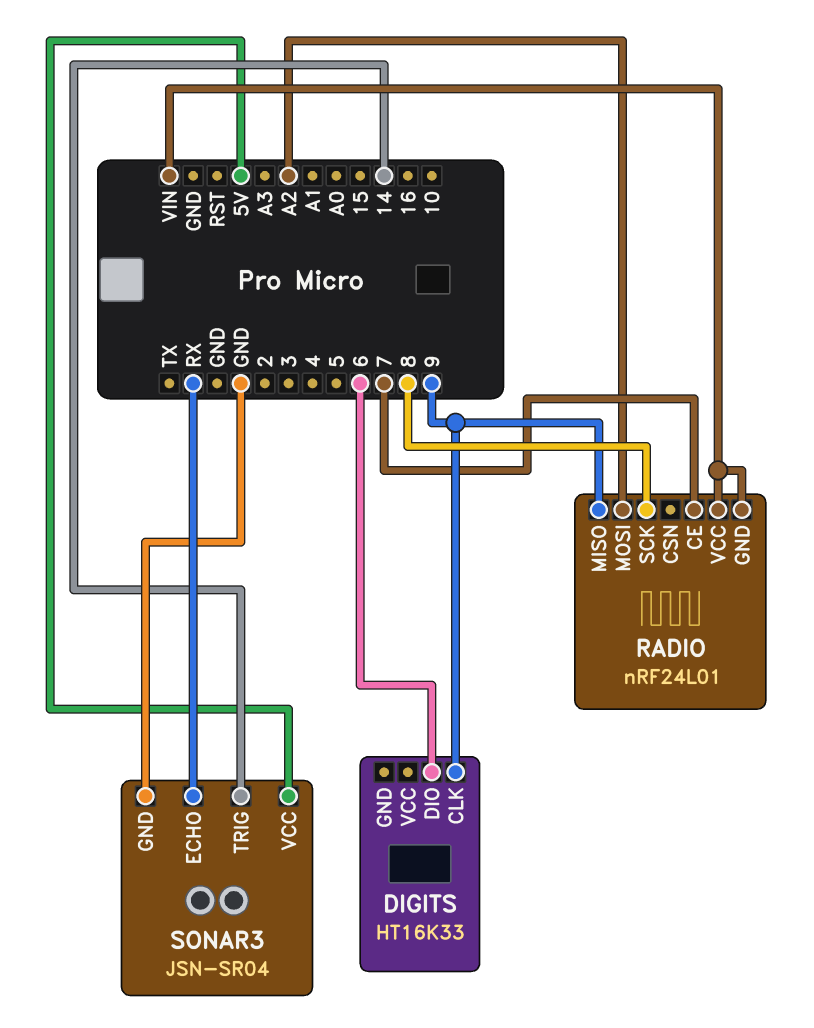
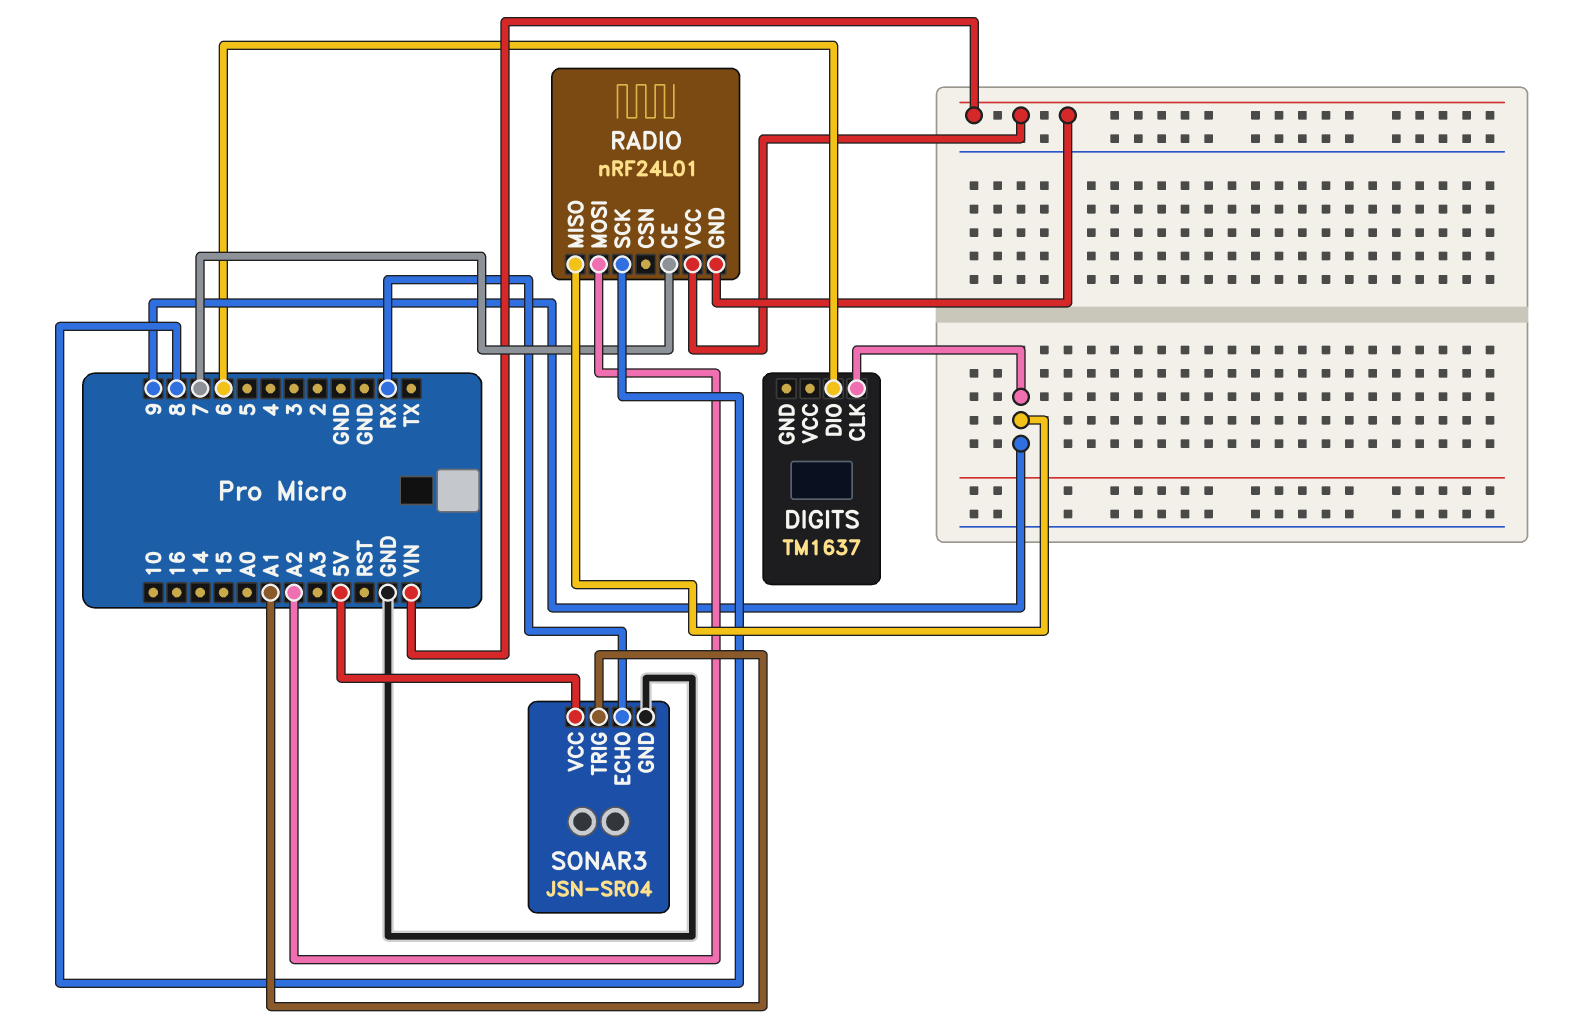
DIGITS: HT16K33 -> TM1637
SONAR3 pin TRIG: 14 -> A1

